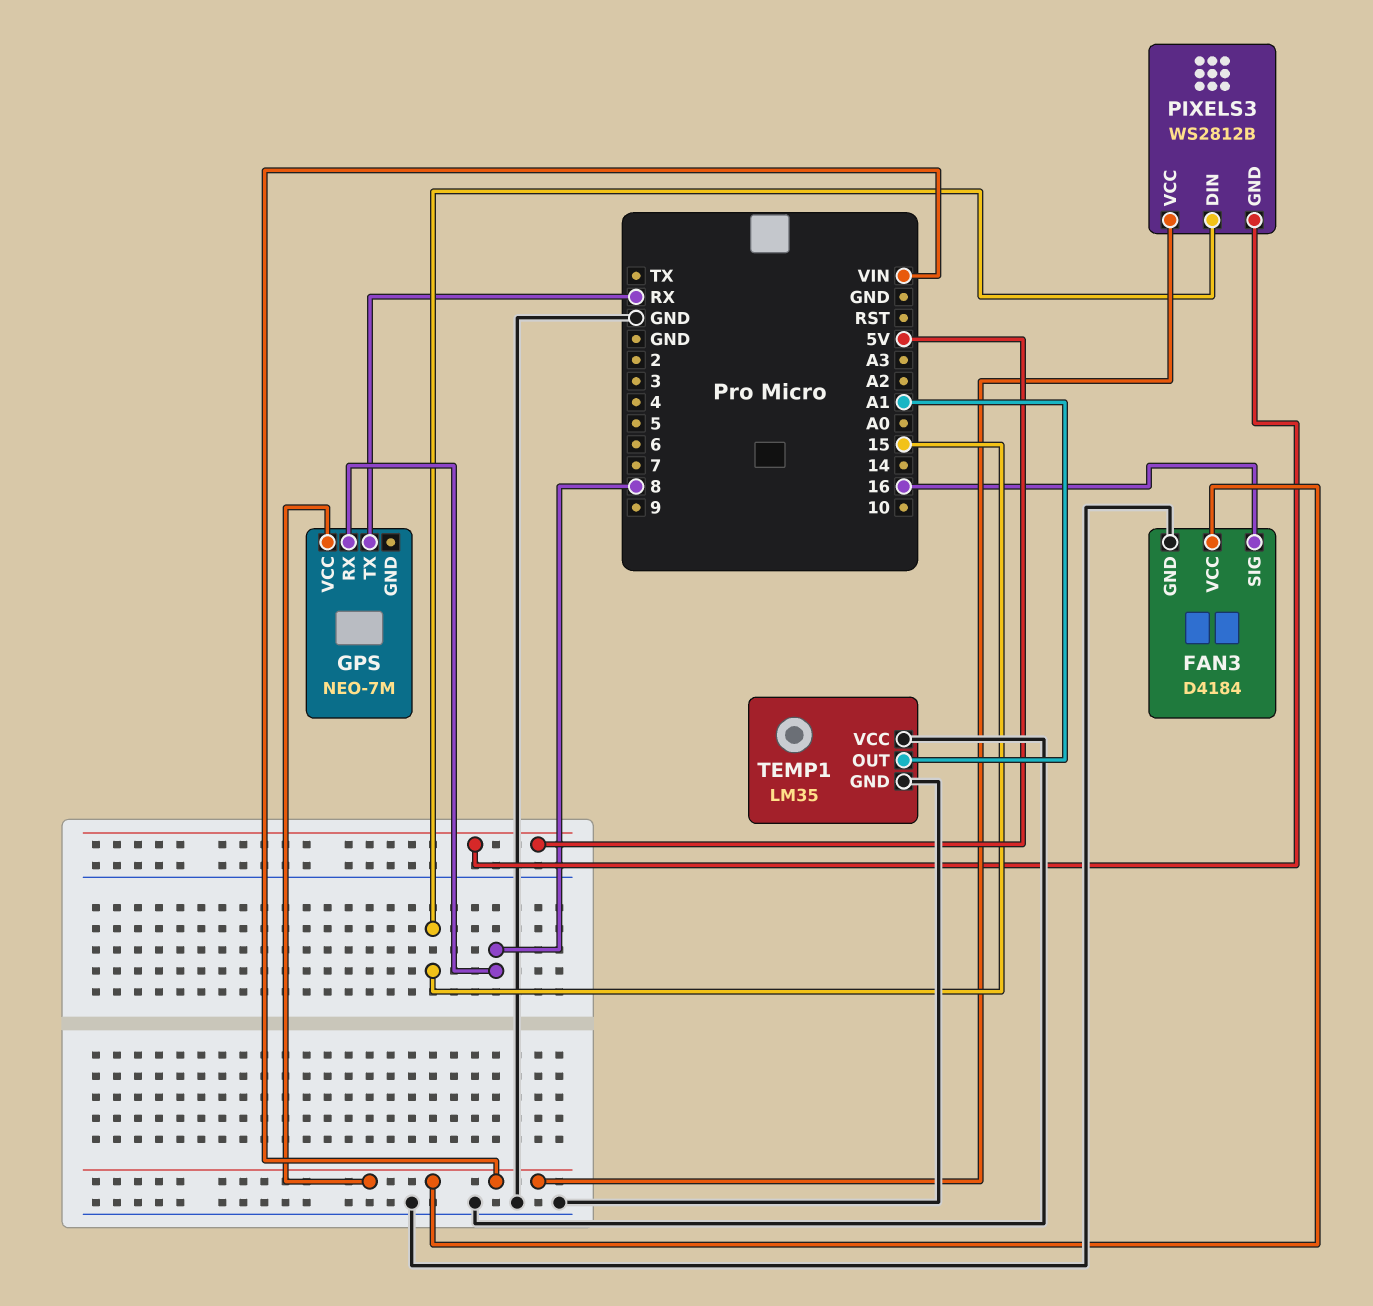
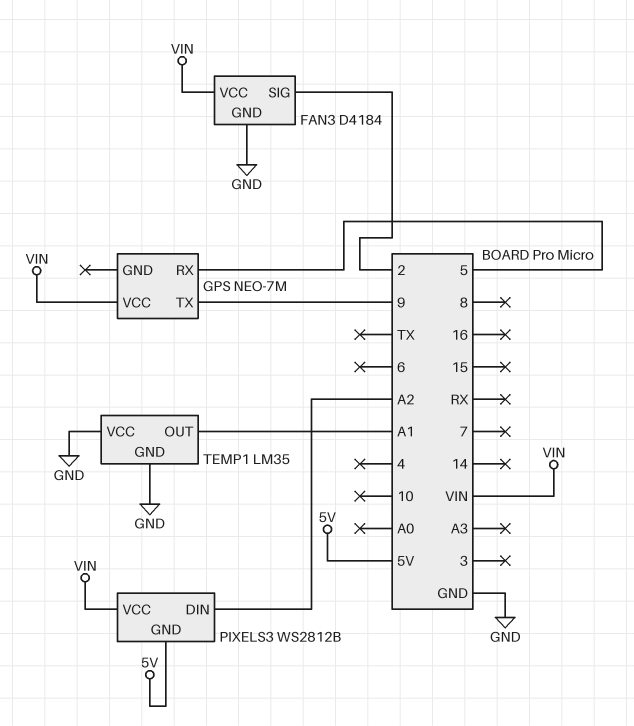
FAN3 pin SIG: 16 -> 2
GPS pin RX: 8 -> 5
GPS pin TX: RX -> 9
PIXELS3 pin DIN: 15 -> A2

